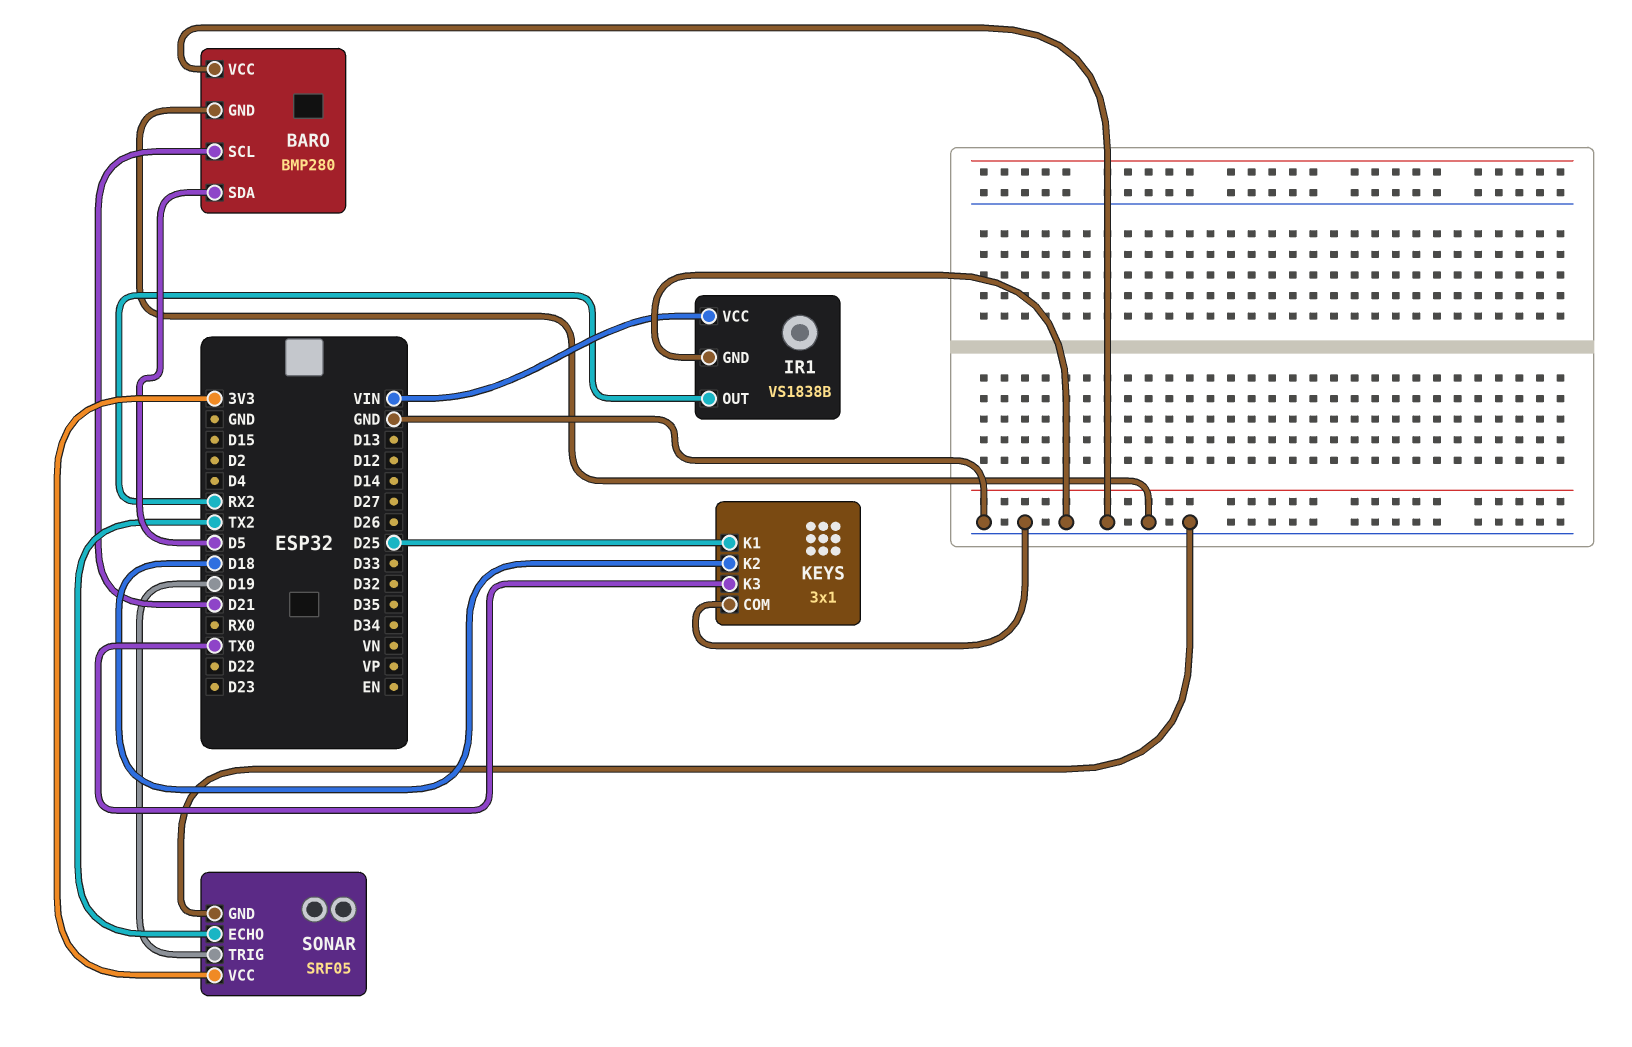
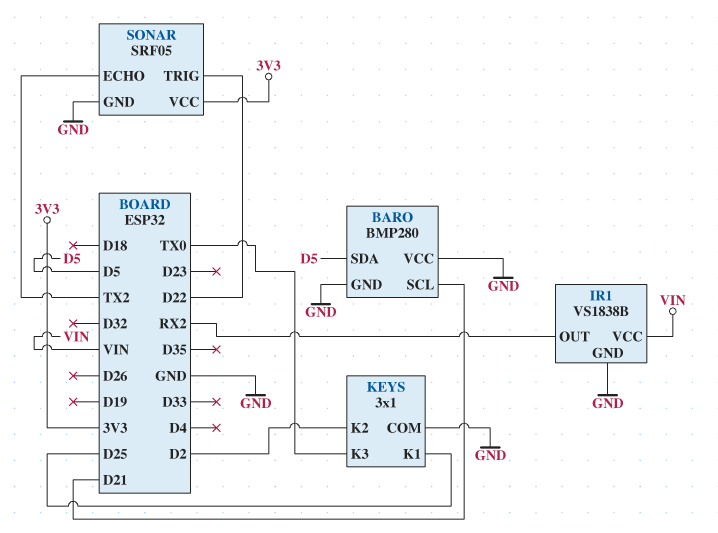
KEYS pin K2: D18 -> D2
SONAR pin TRIG: D19 -> D22

